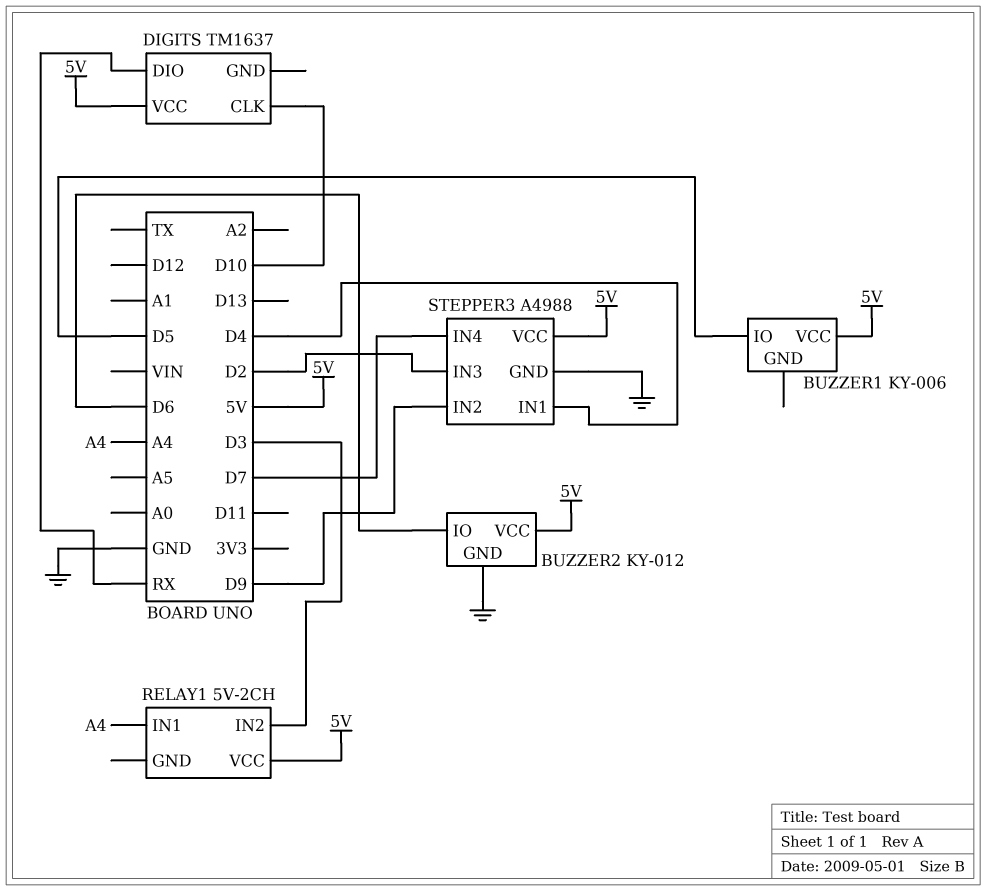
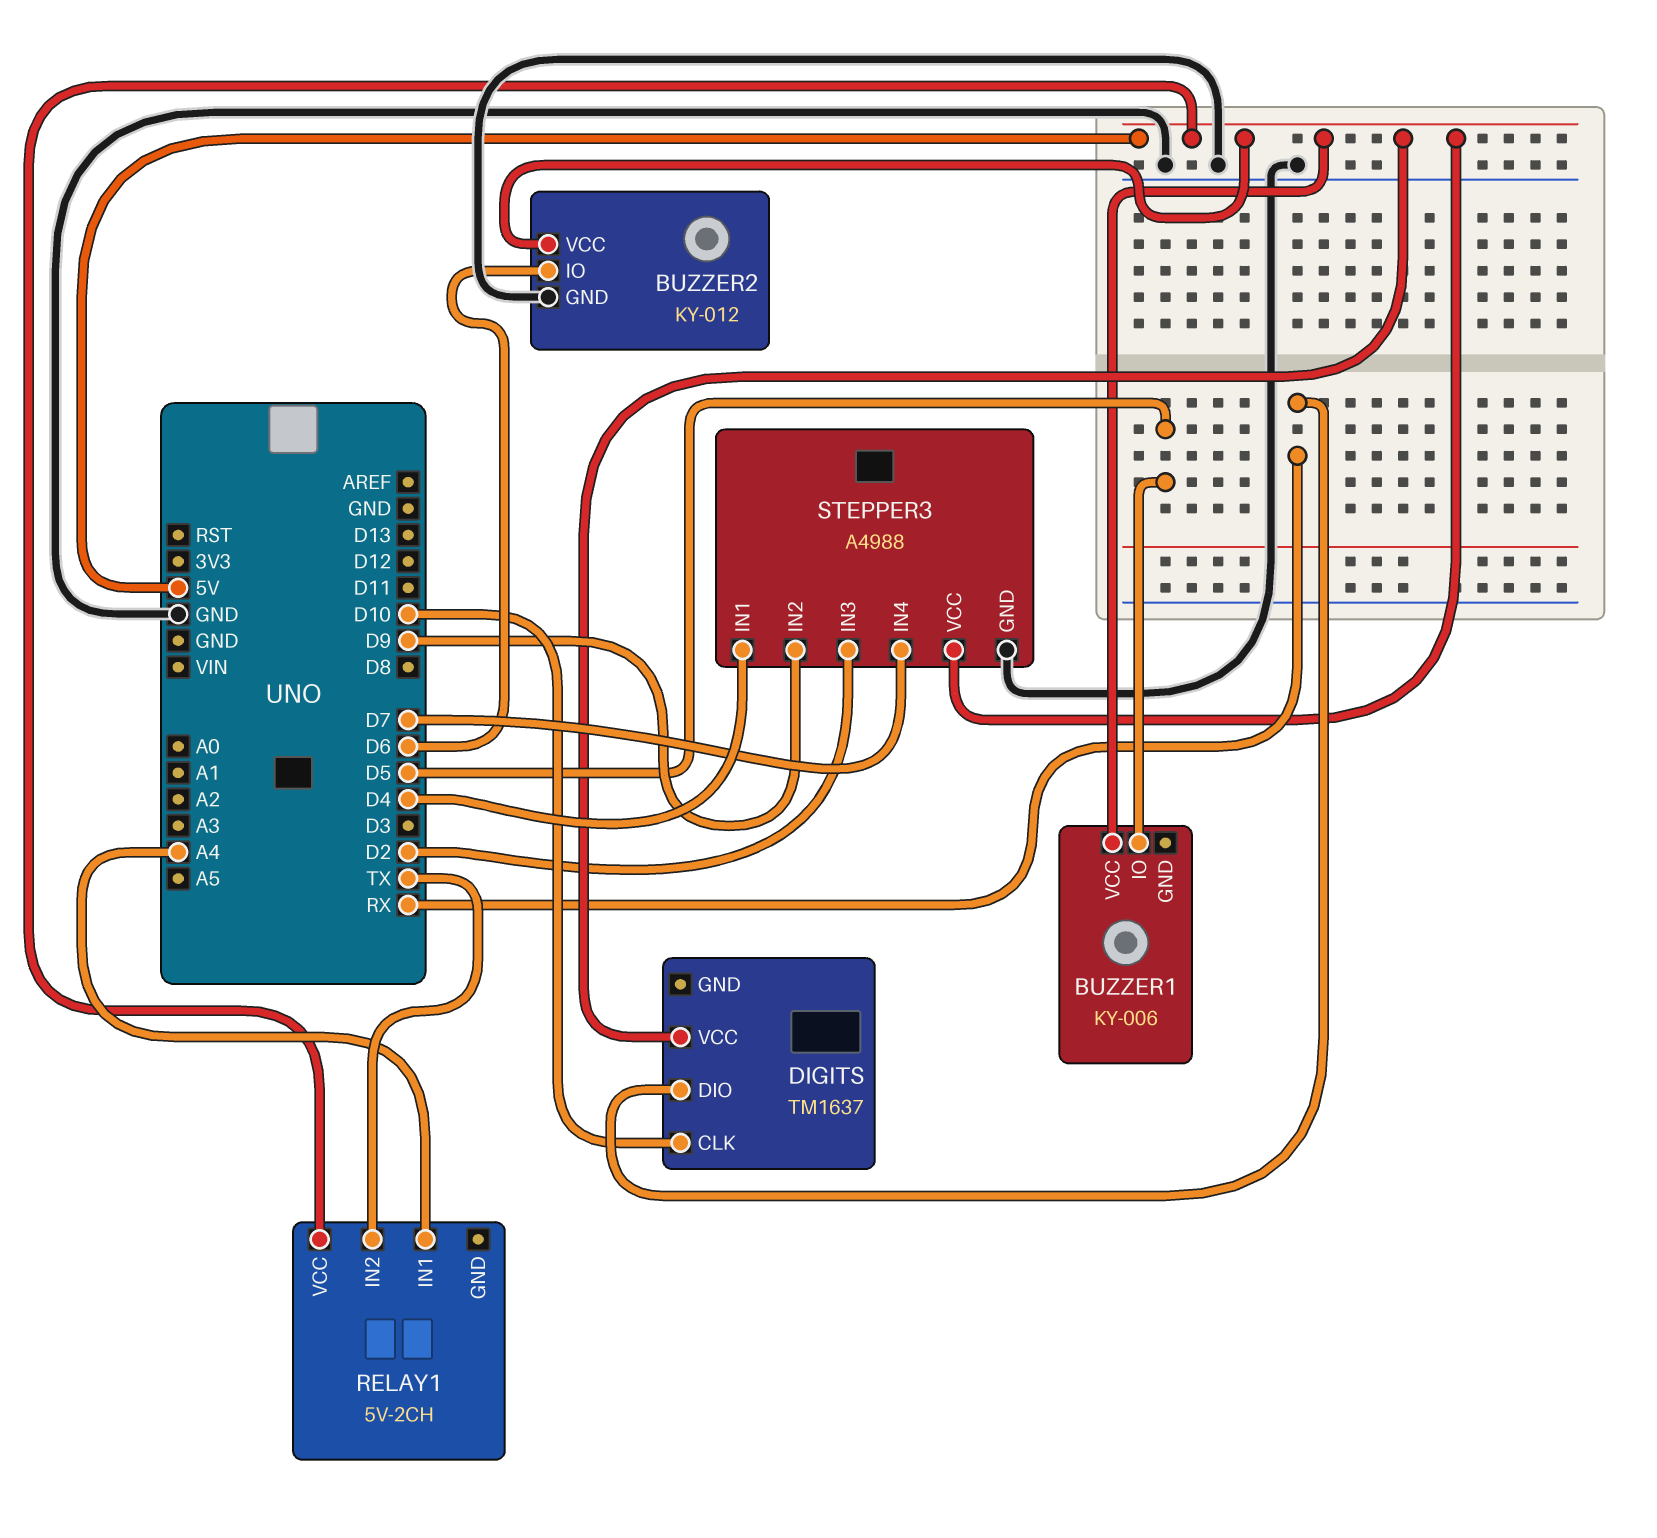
RELAY1 pin IN2: D3 -> TX

